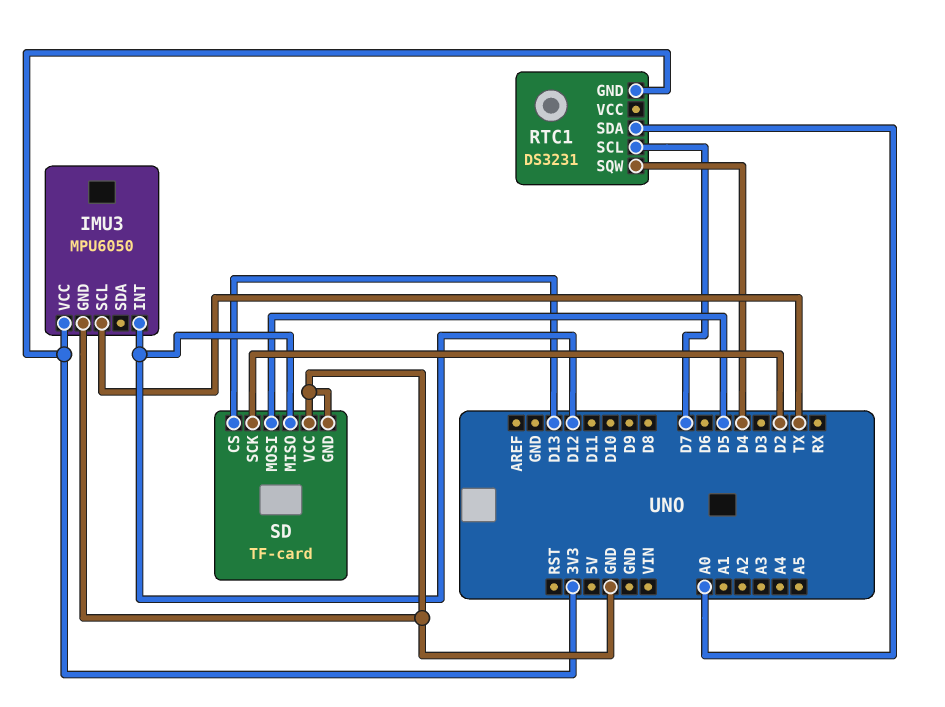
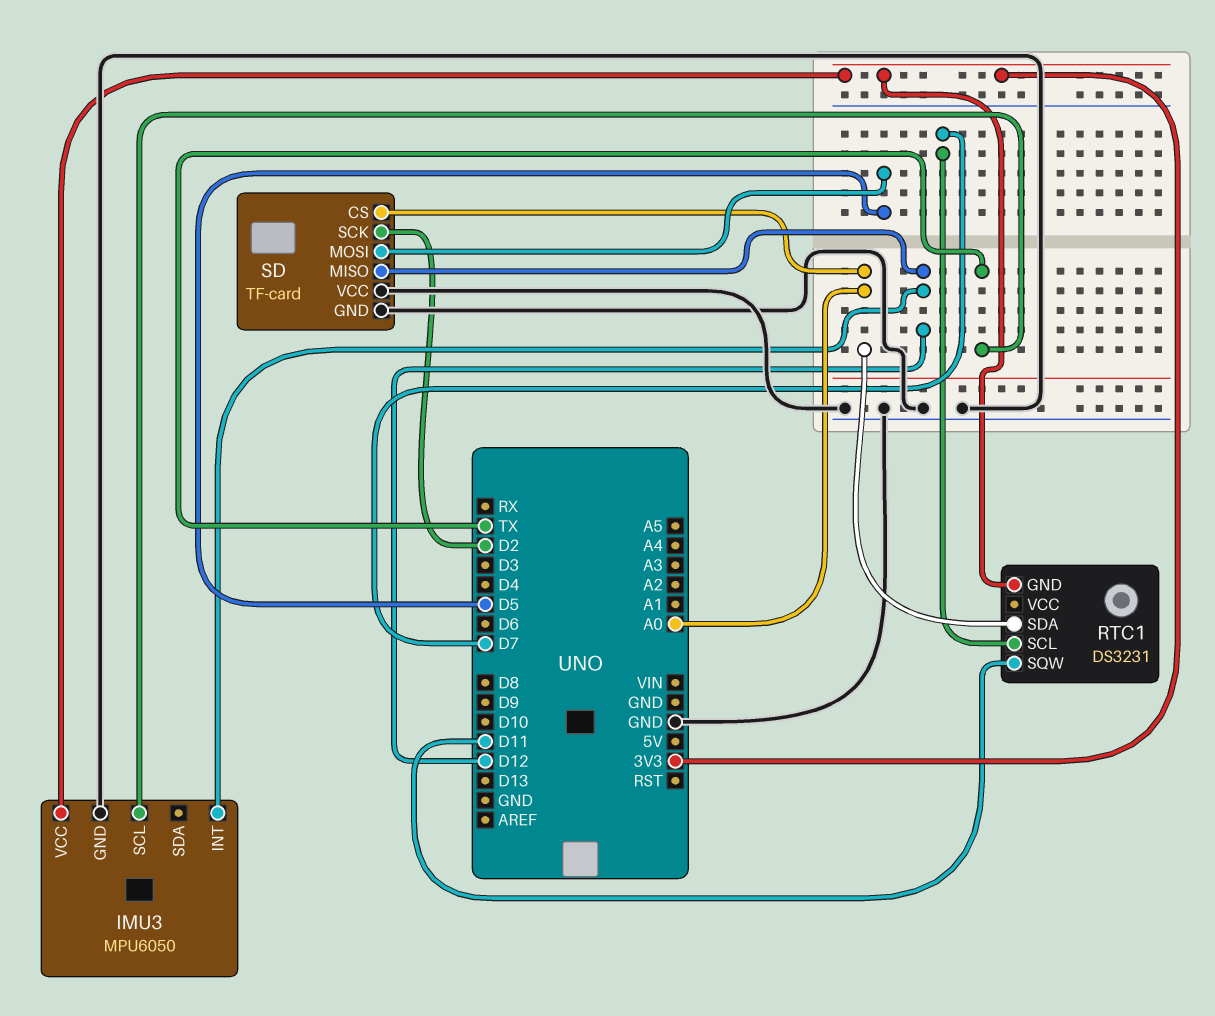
RTC1 pin SQW: D4 -> D11
SD pin CS: D13 -> A0

